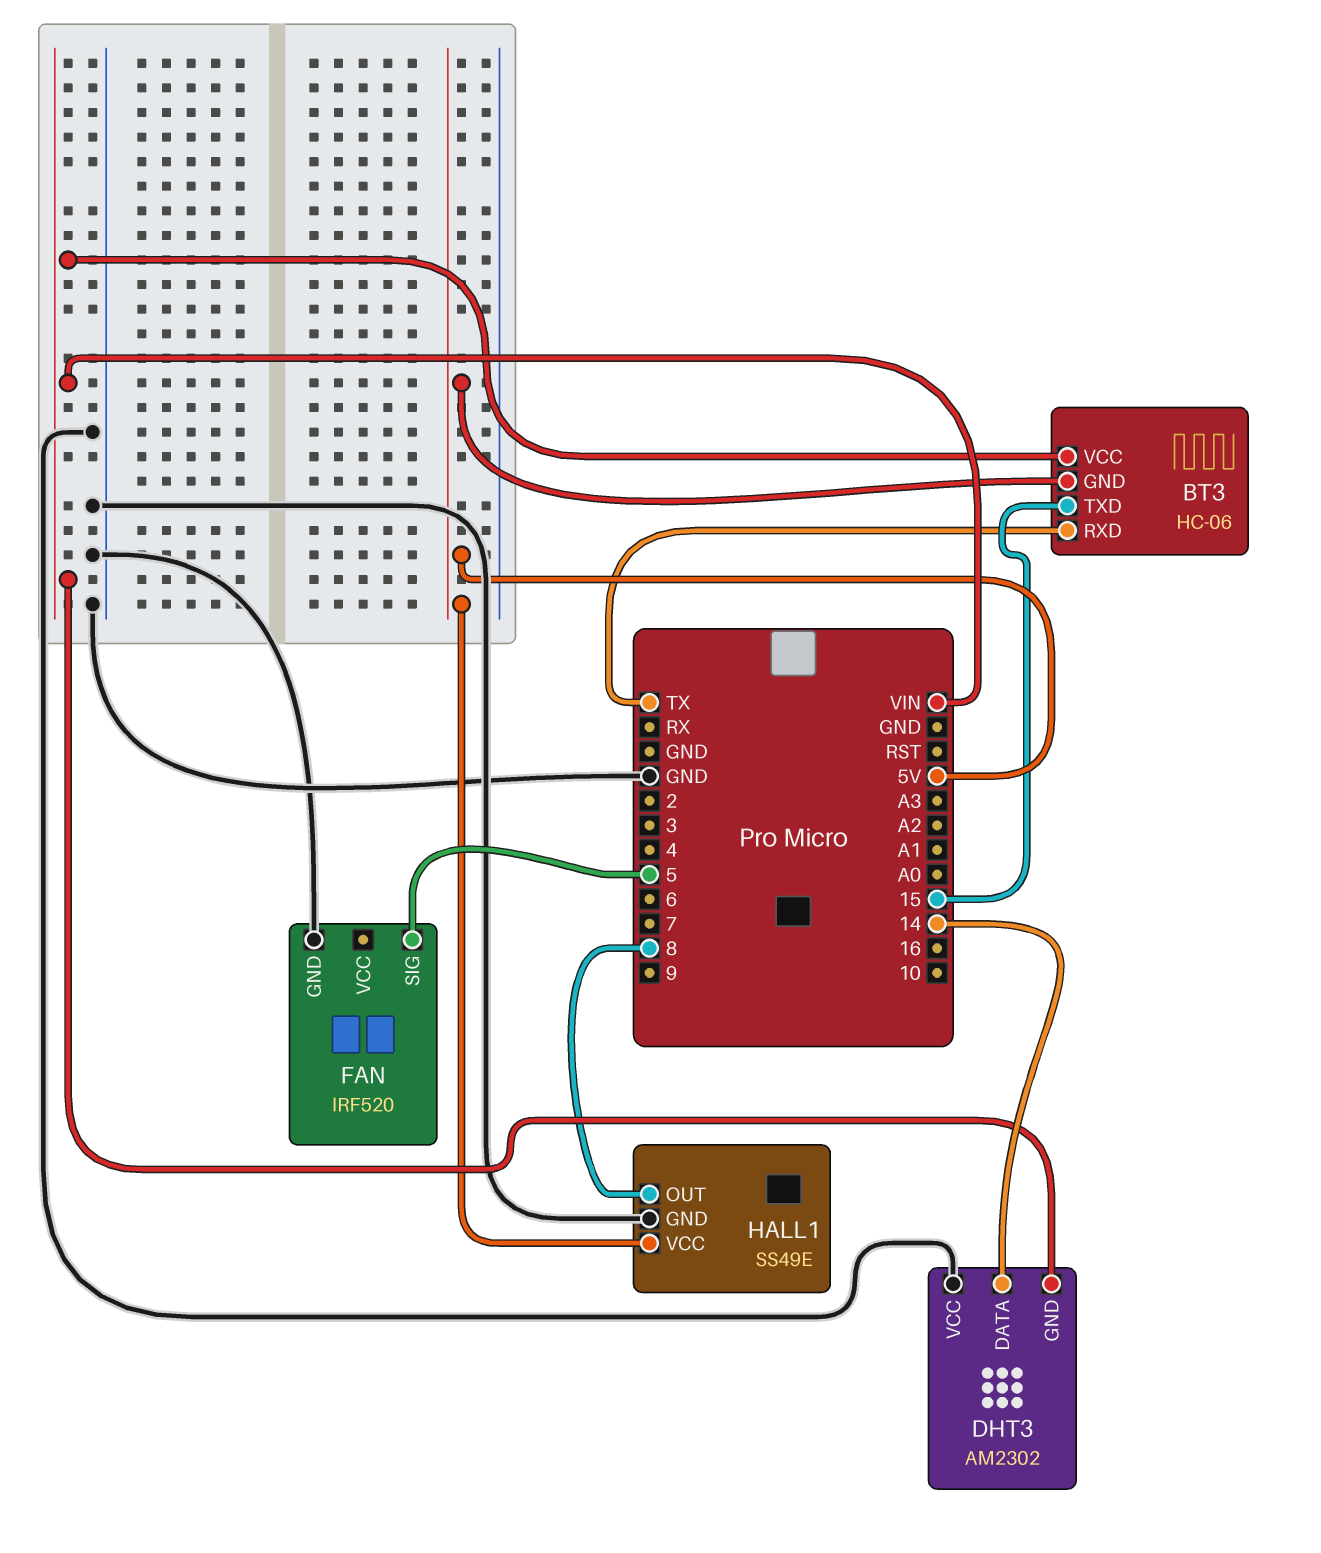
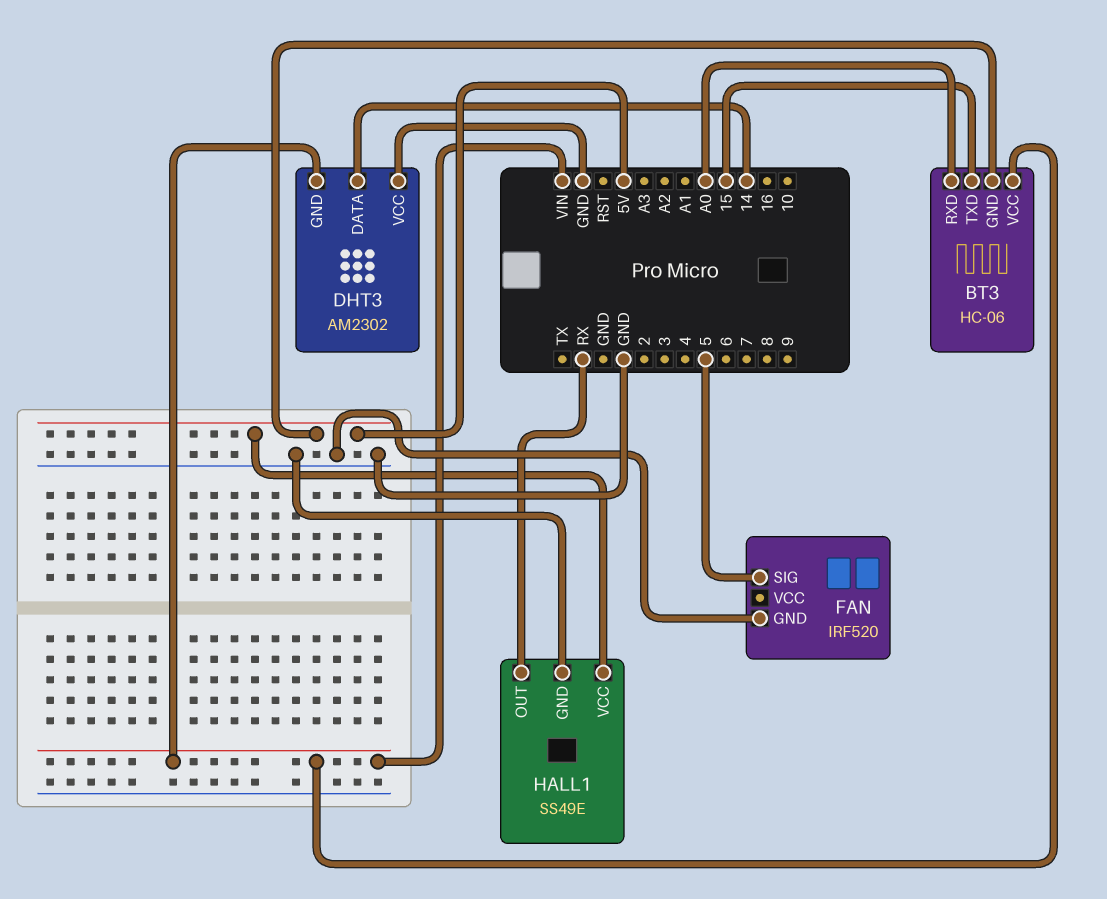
BT3 pin RXD: TX -> A0
HALL1 pin OUT: 8 -> RX

